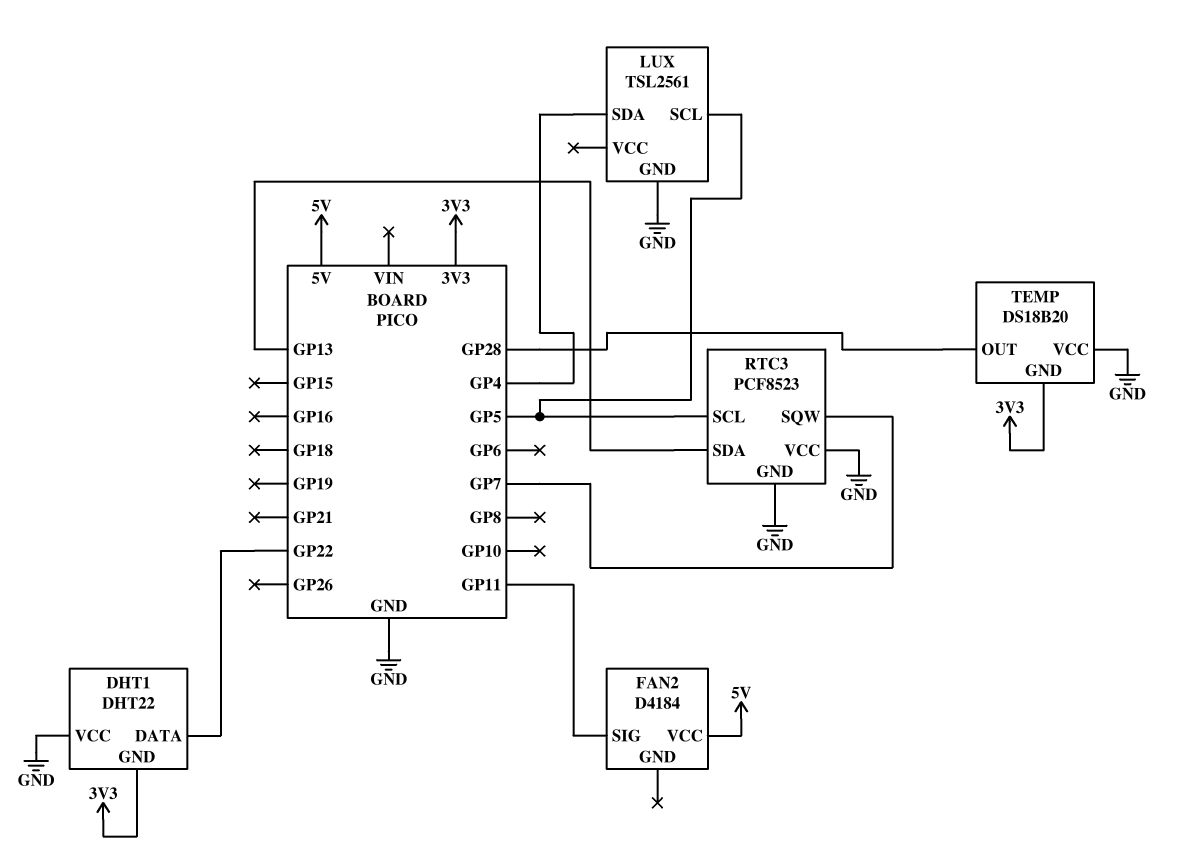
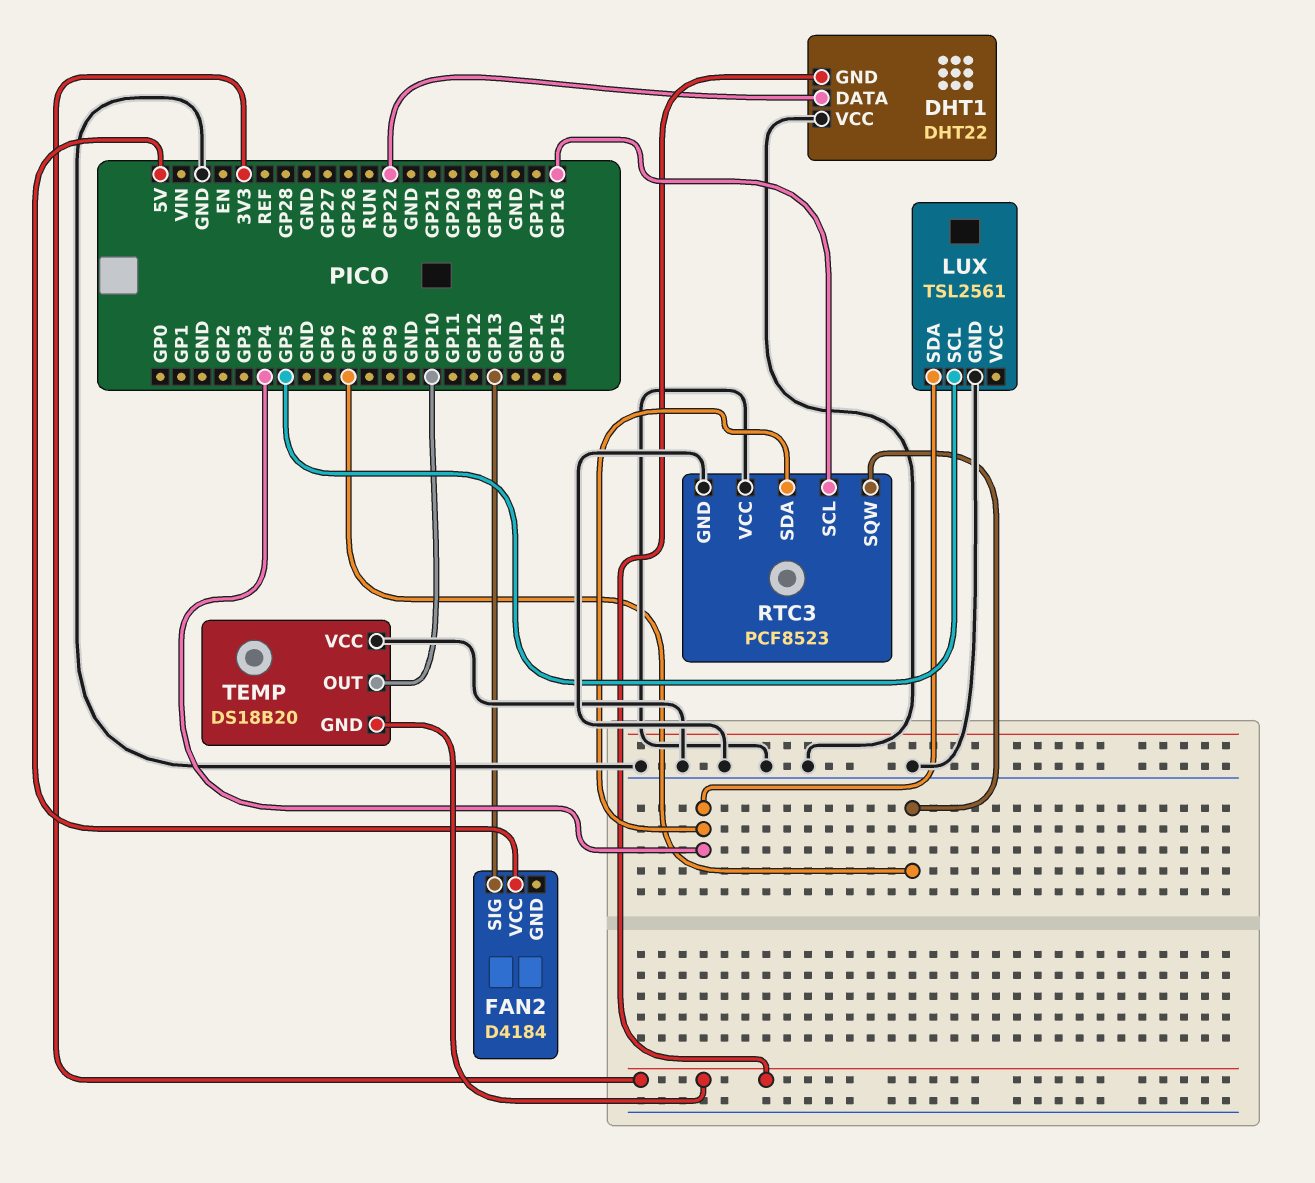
FAN2 pin SIG: GP11 -> GP13
RTC3 pin SCL: GP5 -> GP16
RTC3 pin SDA: GP13 -> GP4
TEMP pin OUT: GP28 -> GP10

